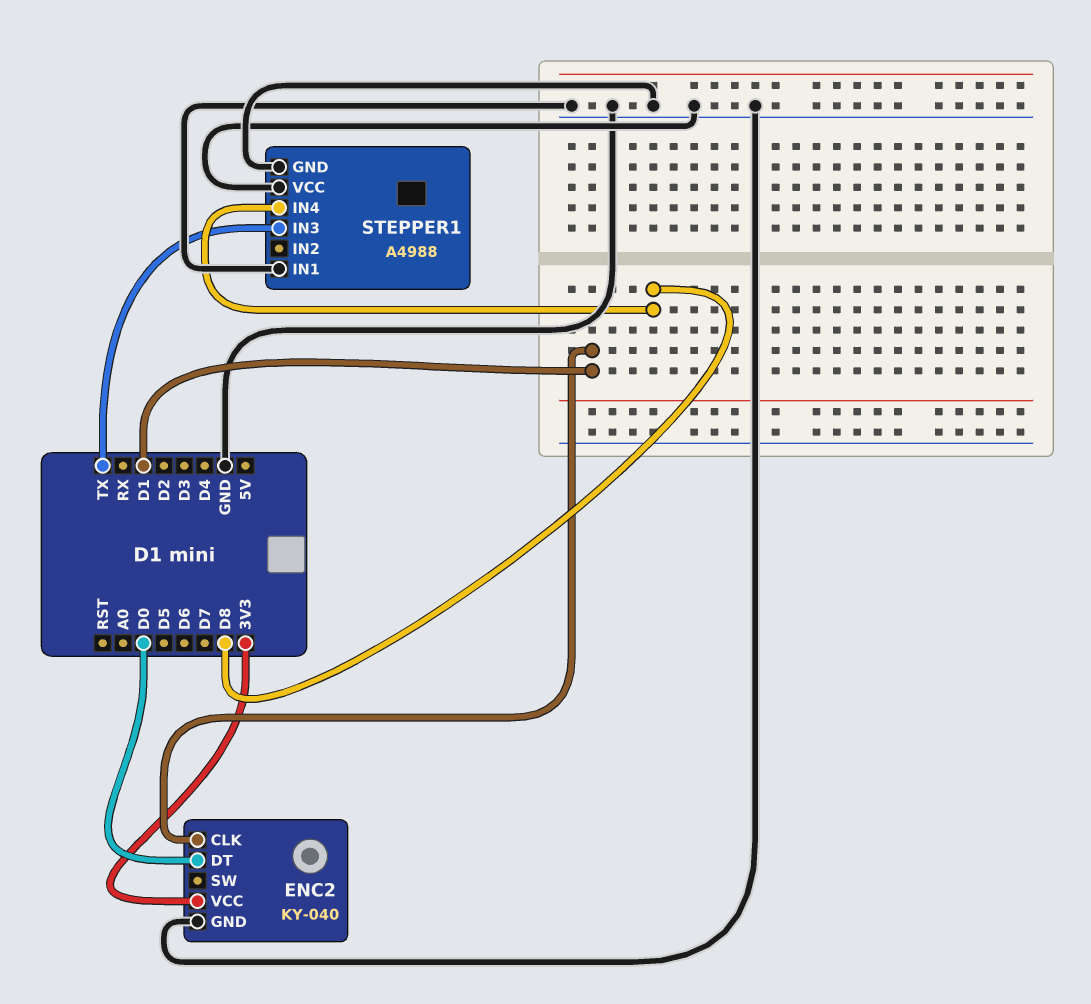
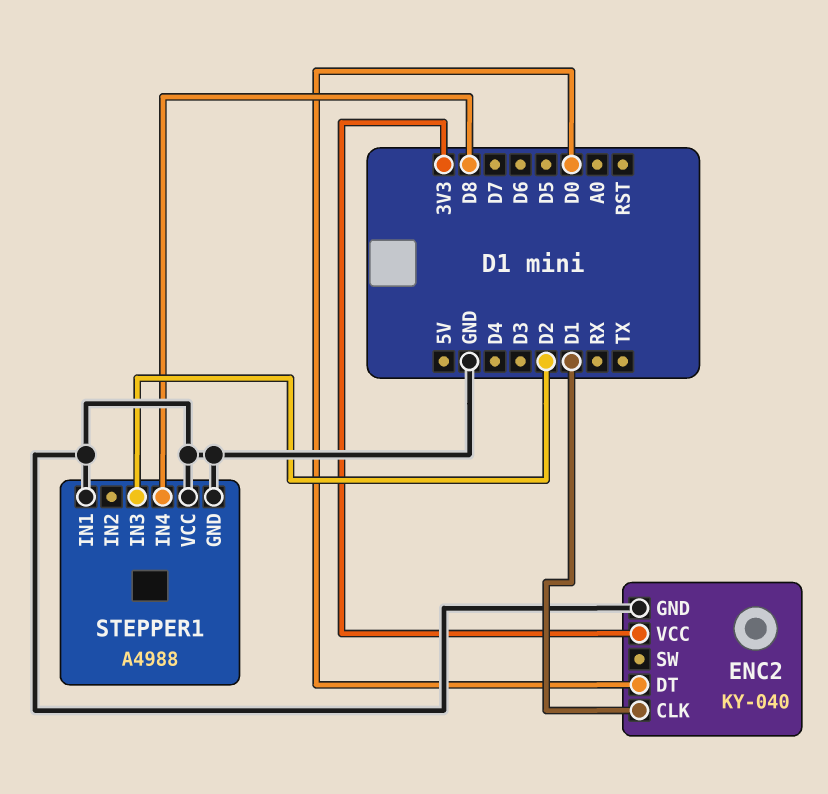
STEPPER1 pin IN3: TX -> D2

